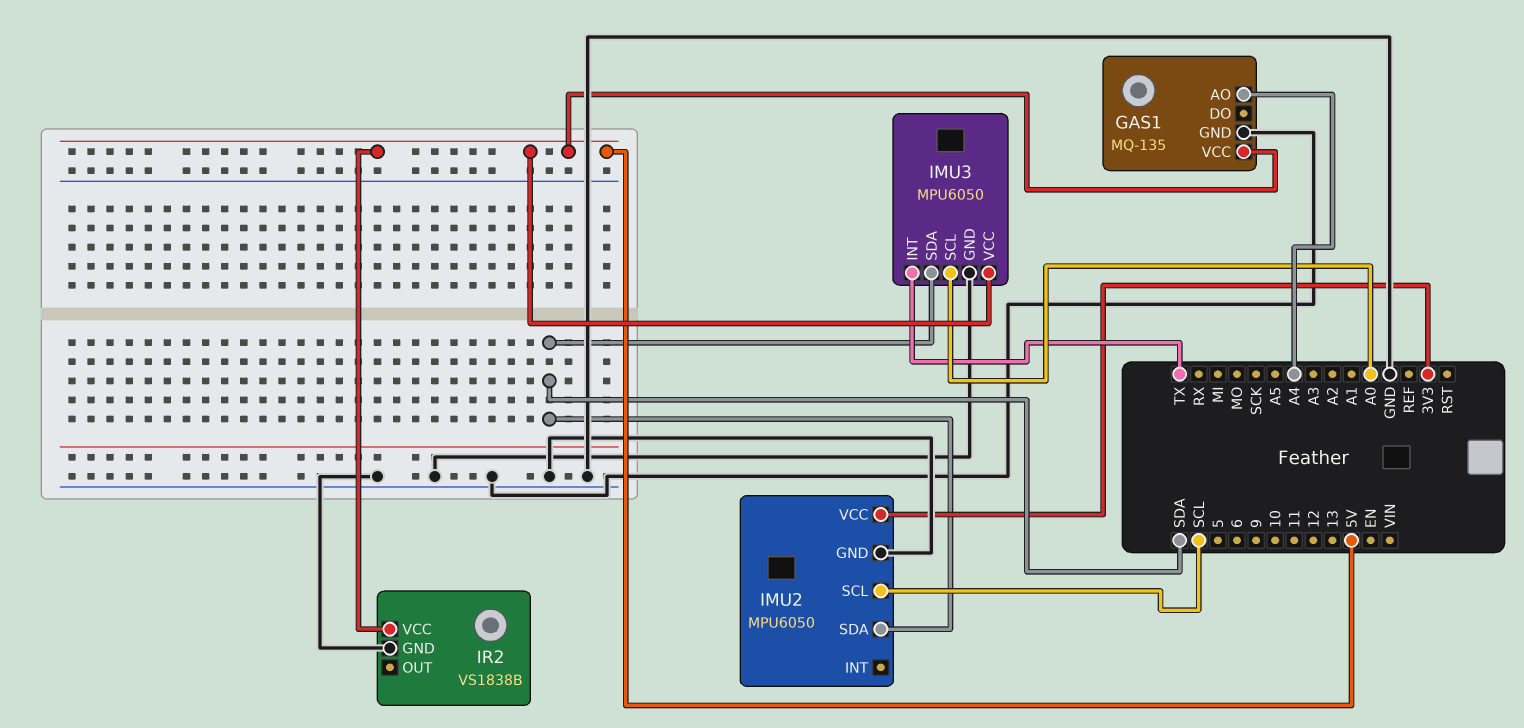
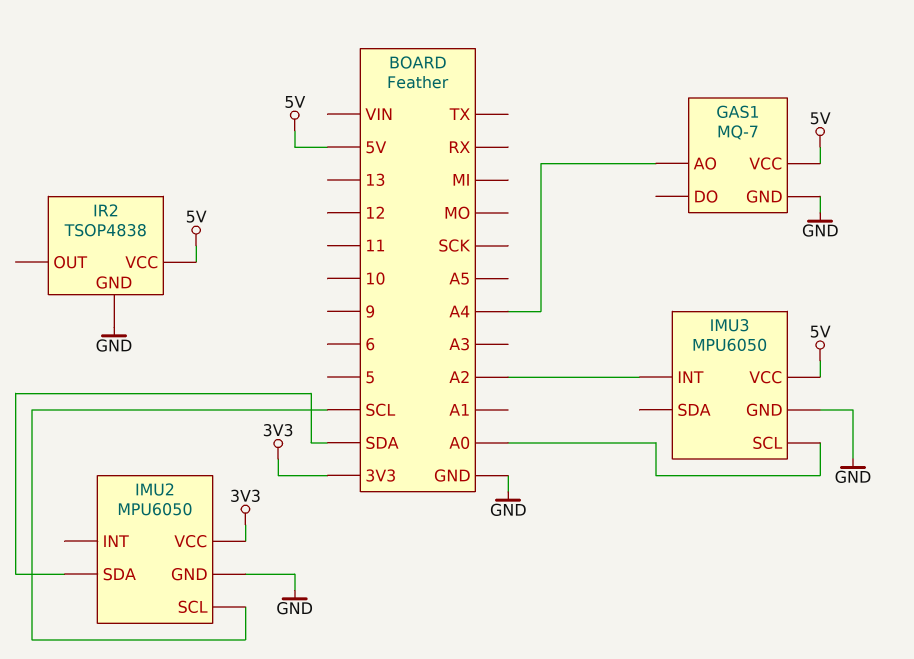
GAS1: MQ-135 -> MQ-7
IMU3 pin INT: TX -> A2
IMU3 pin SDA: SDA -> none
IR2: VS1838B -> TSOP4838

